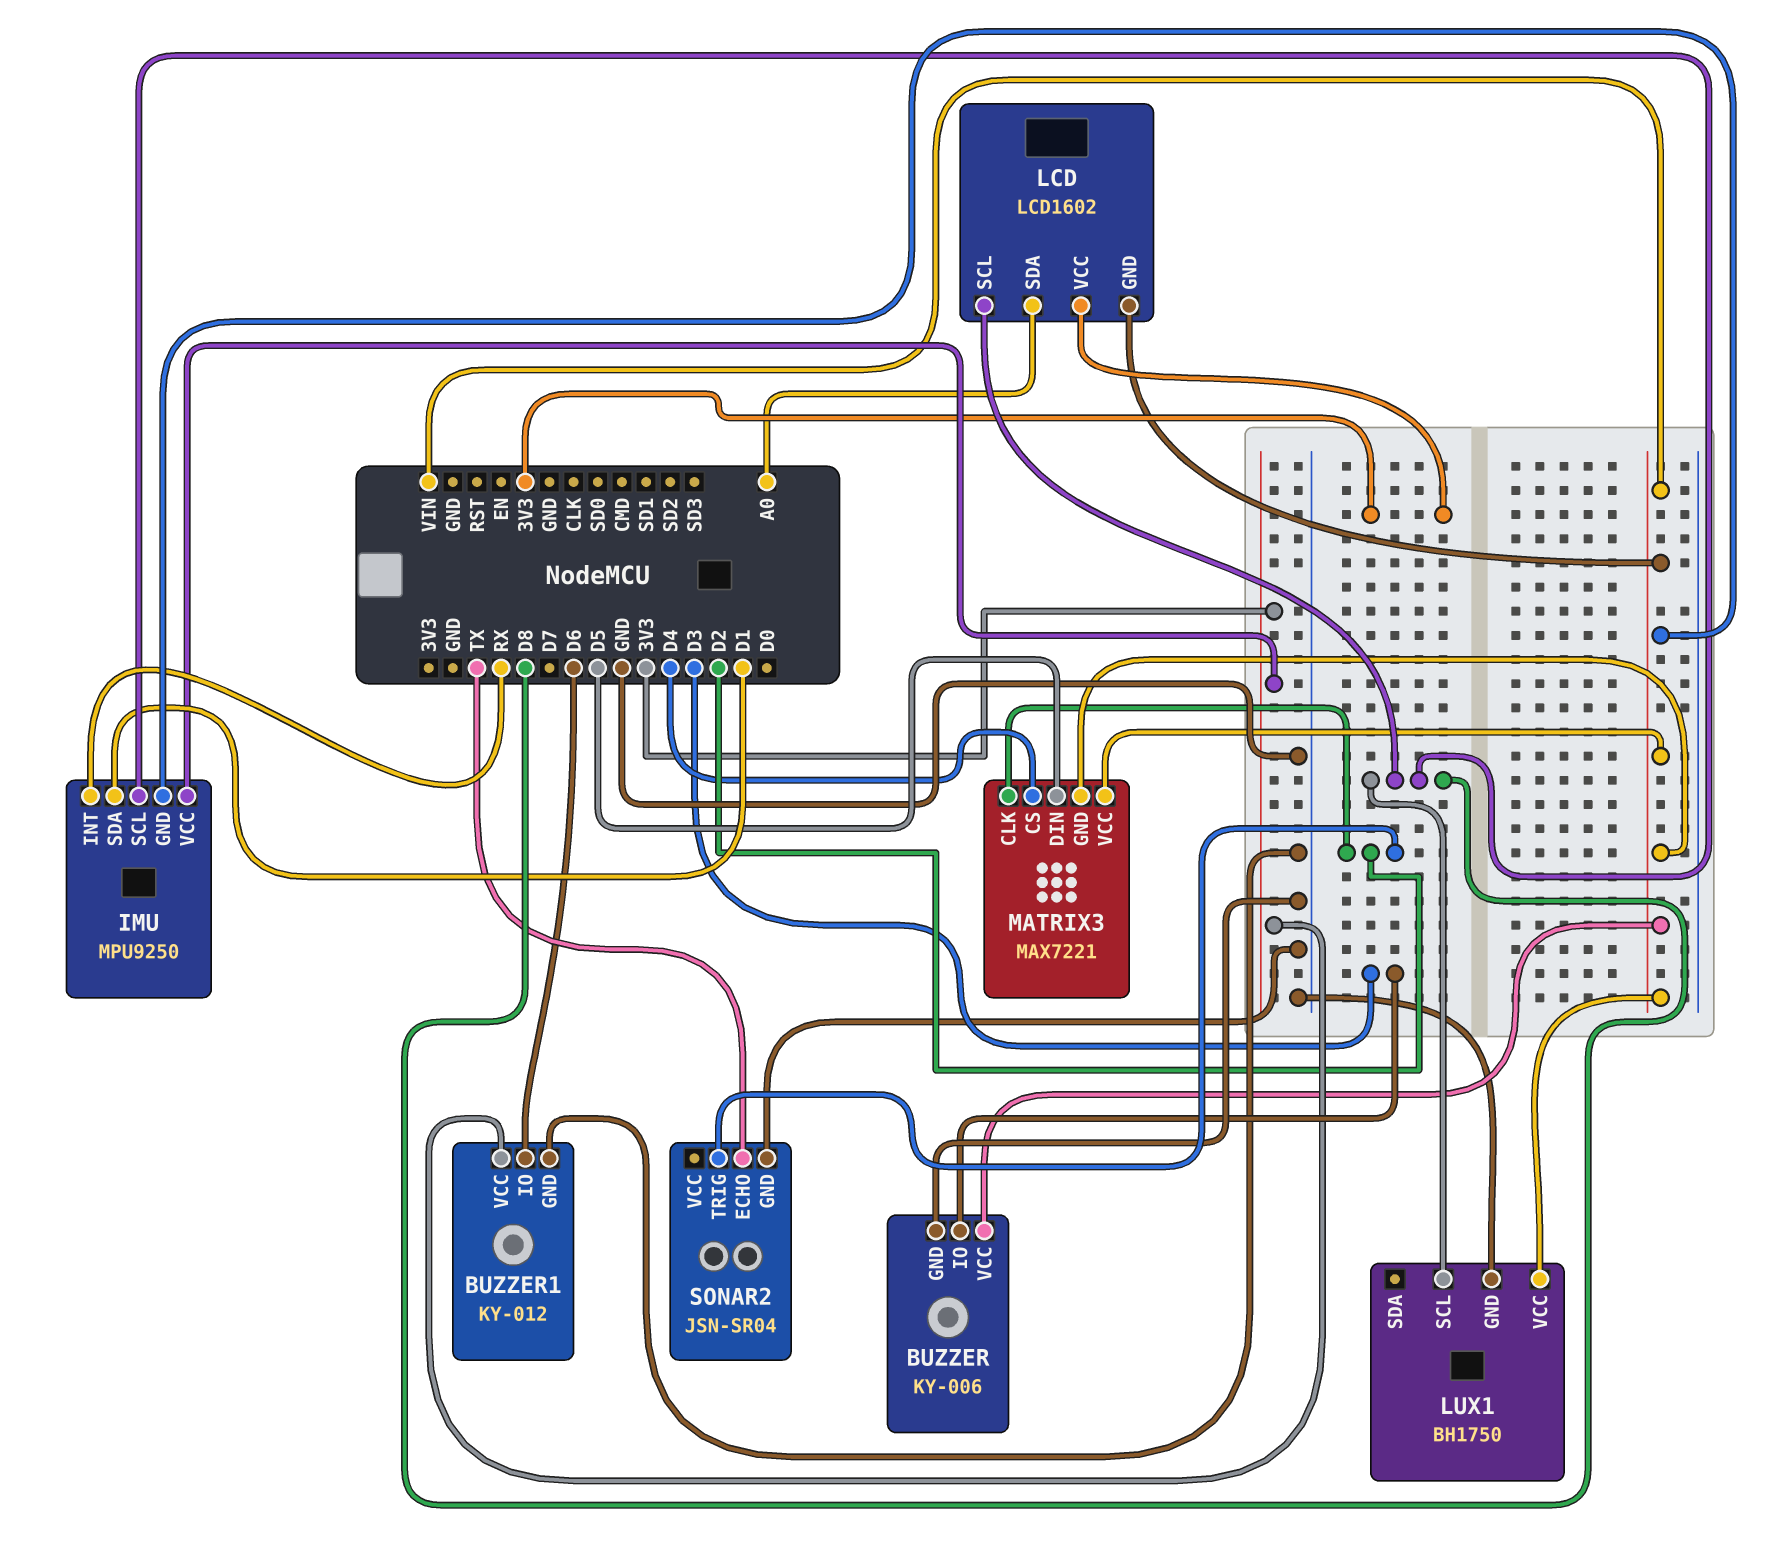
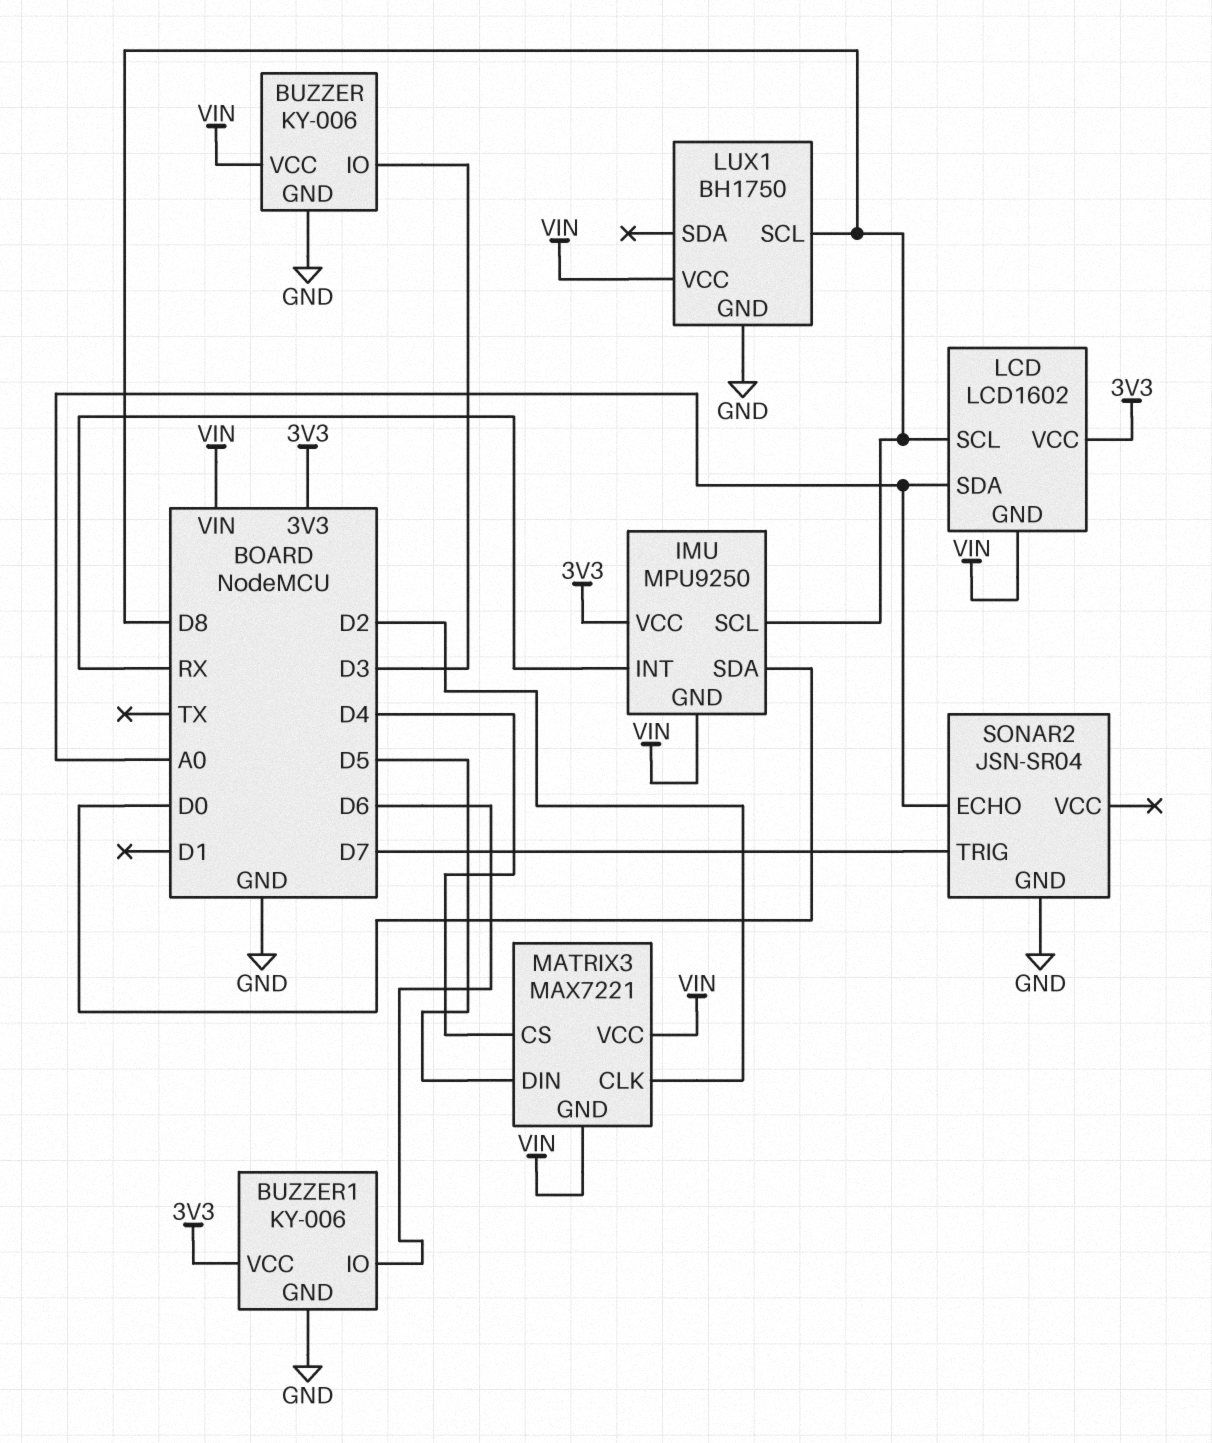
BUZZER1: KY-012 -> KY-006
IMU pin SDA: D1 -> D0
SONAR2 pin ECHO: TX -> A0
SONAR2 pin TRIG: D2 -> D7

